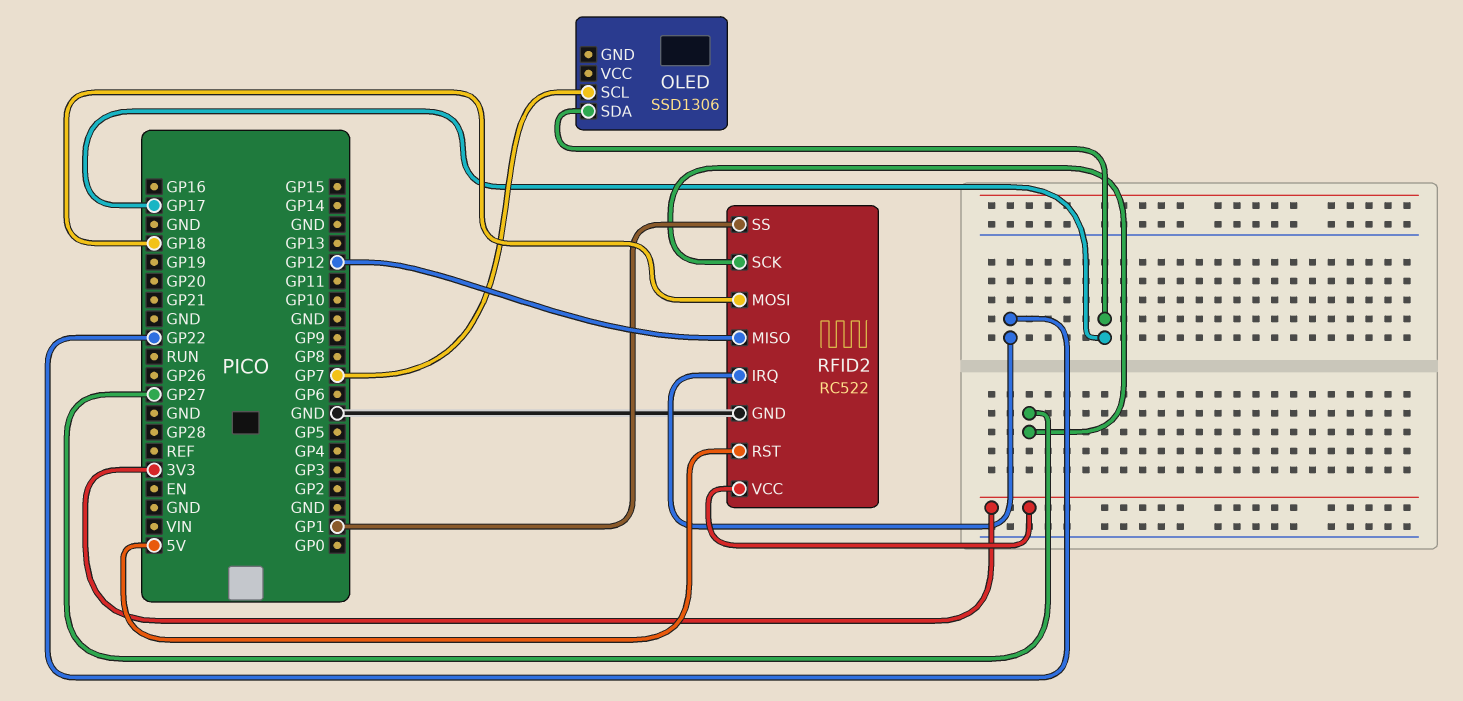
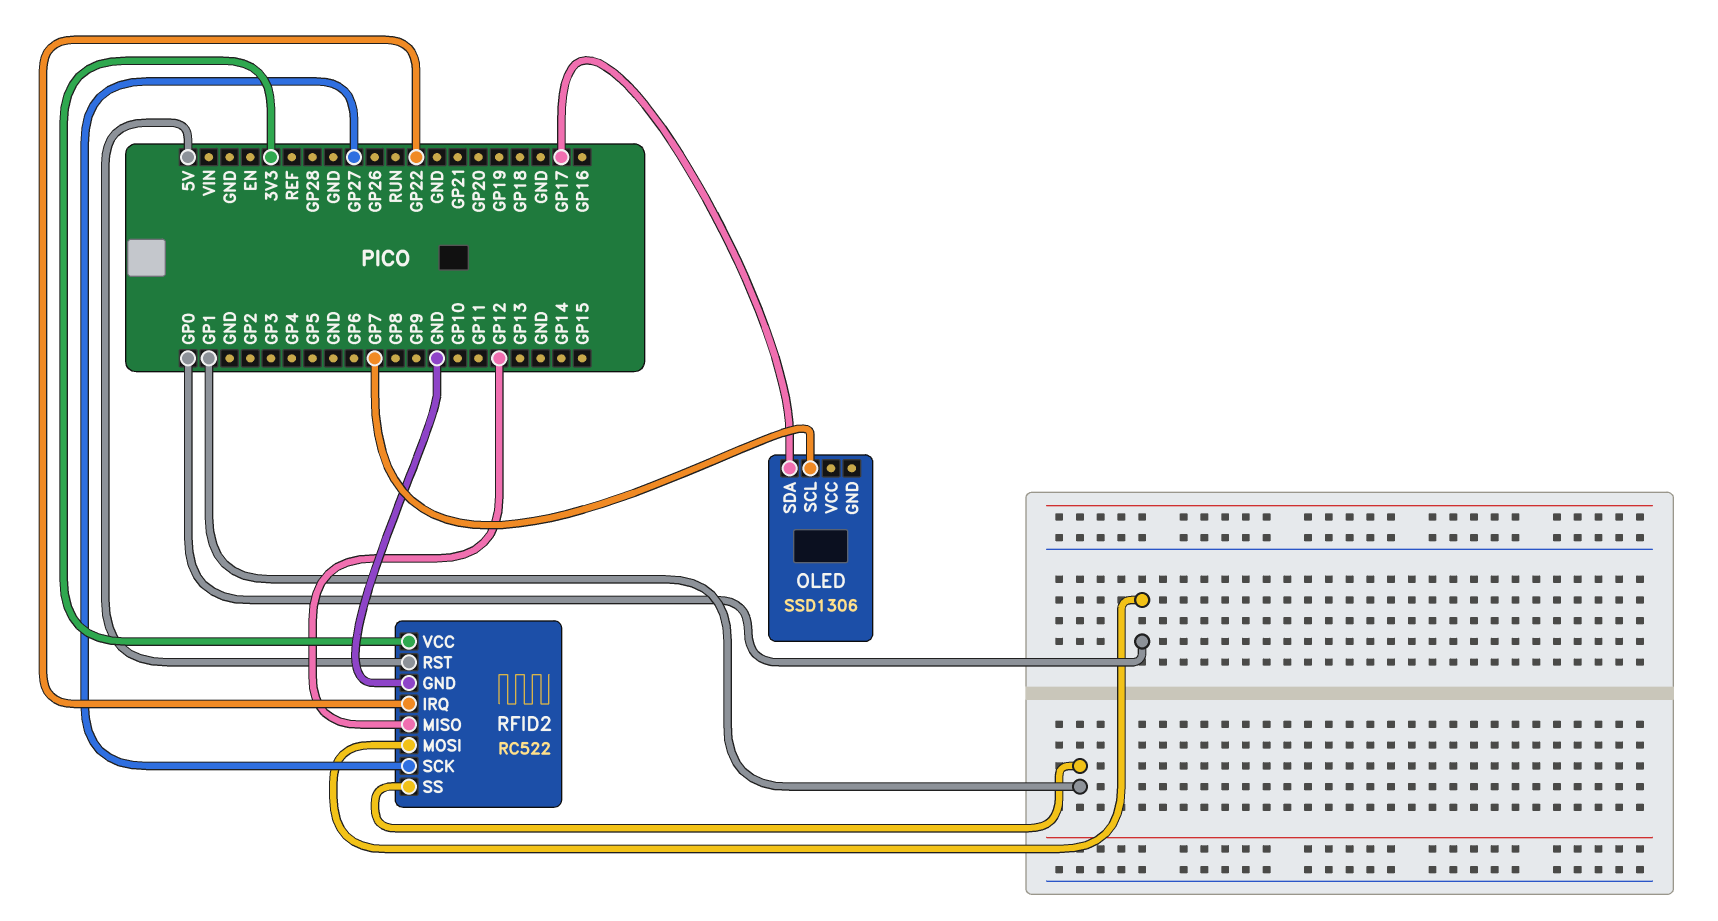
RFID2 pin MOSI: GP18 -> GP0

